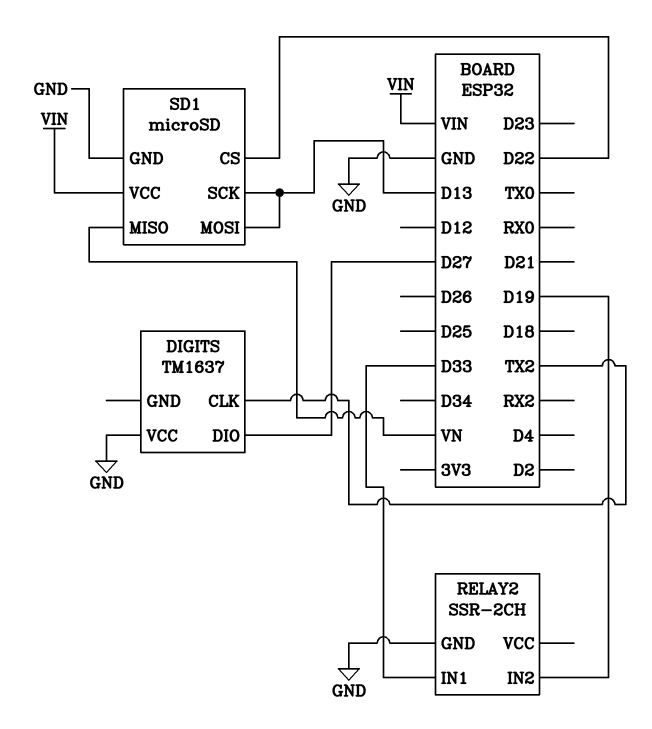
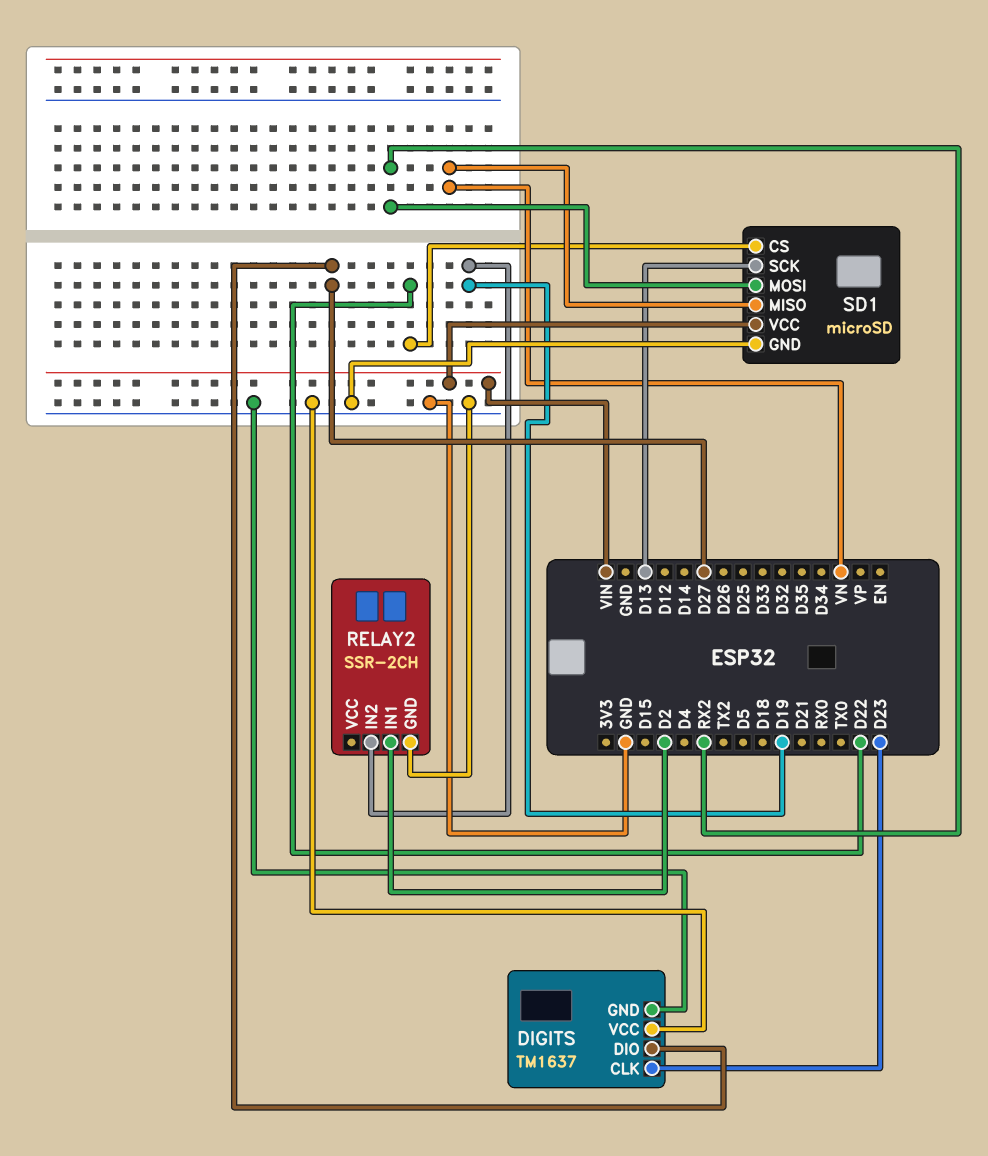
DIGITS pin CLK: TX2 -> D23
DIGITS pin GND: none -> GND
RELAY2 pin IN1: D33 -> D2
SD1 pin MOSI: D13 -> RX2

